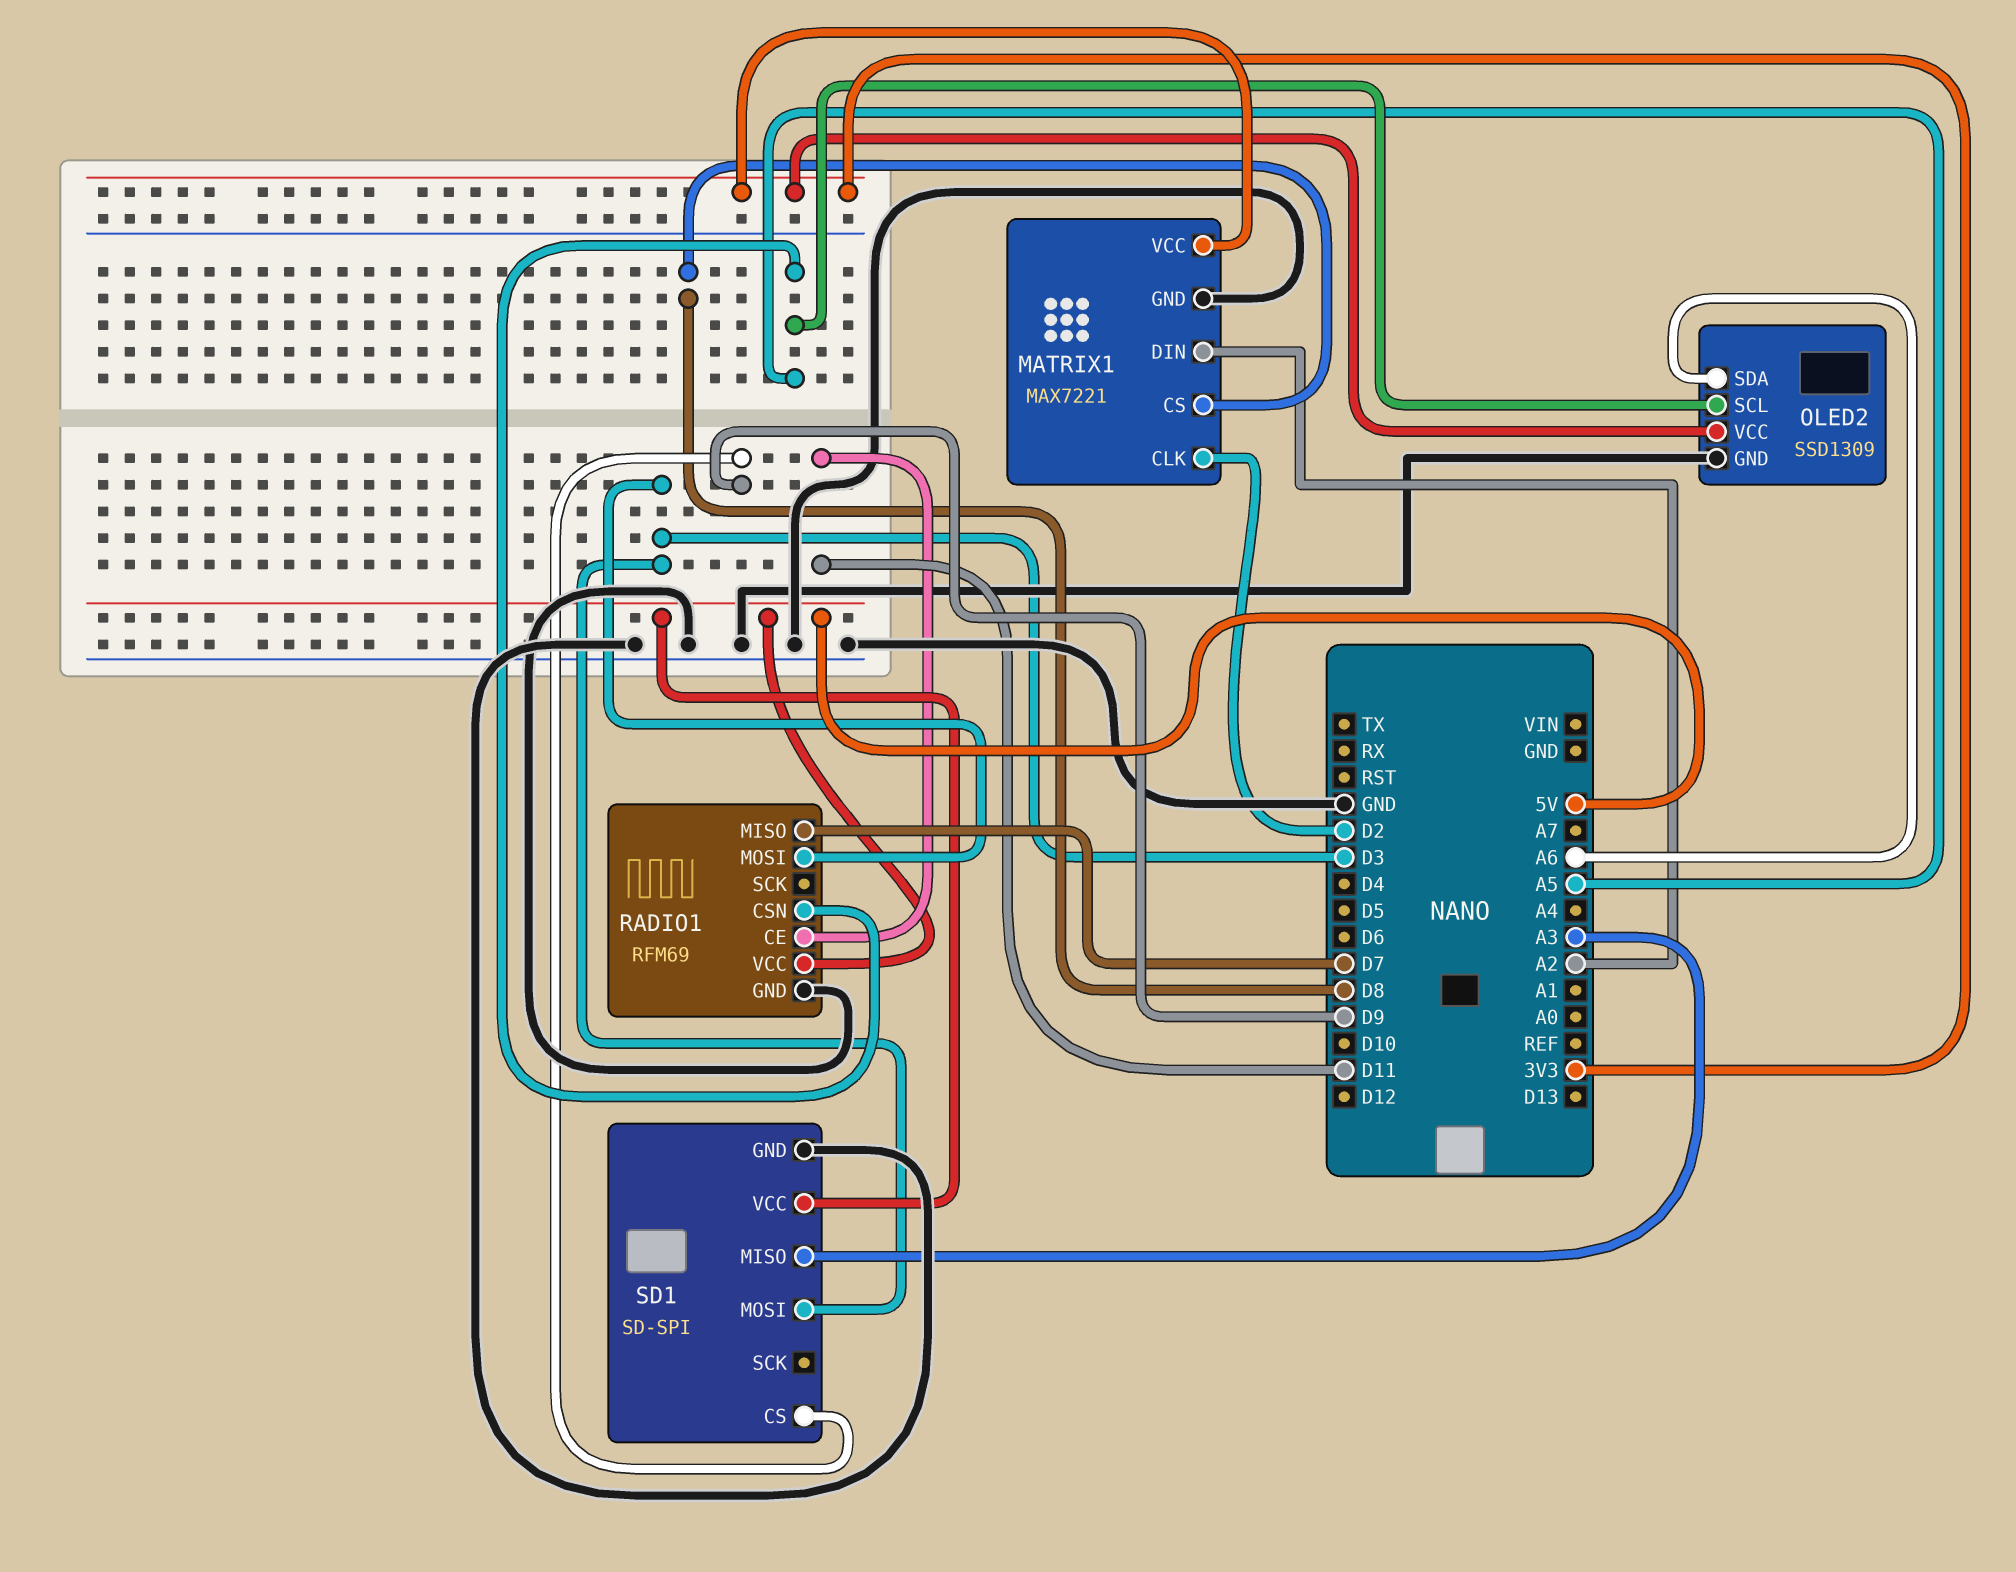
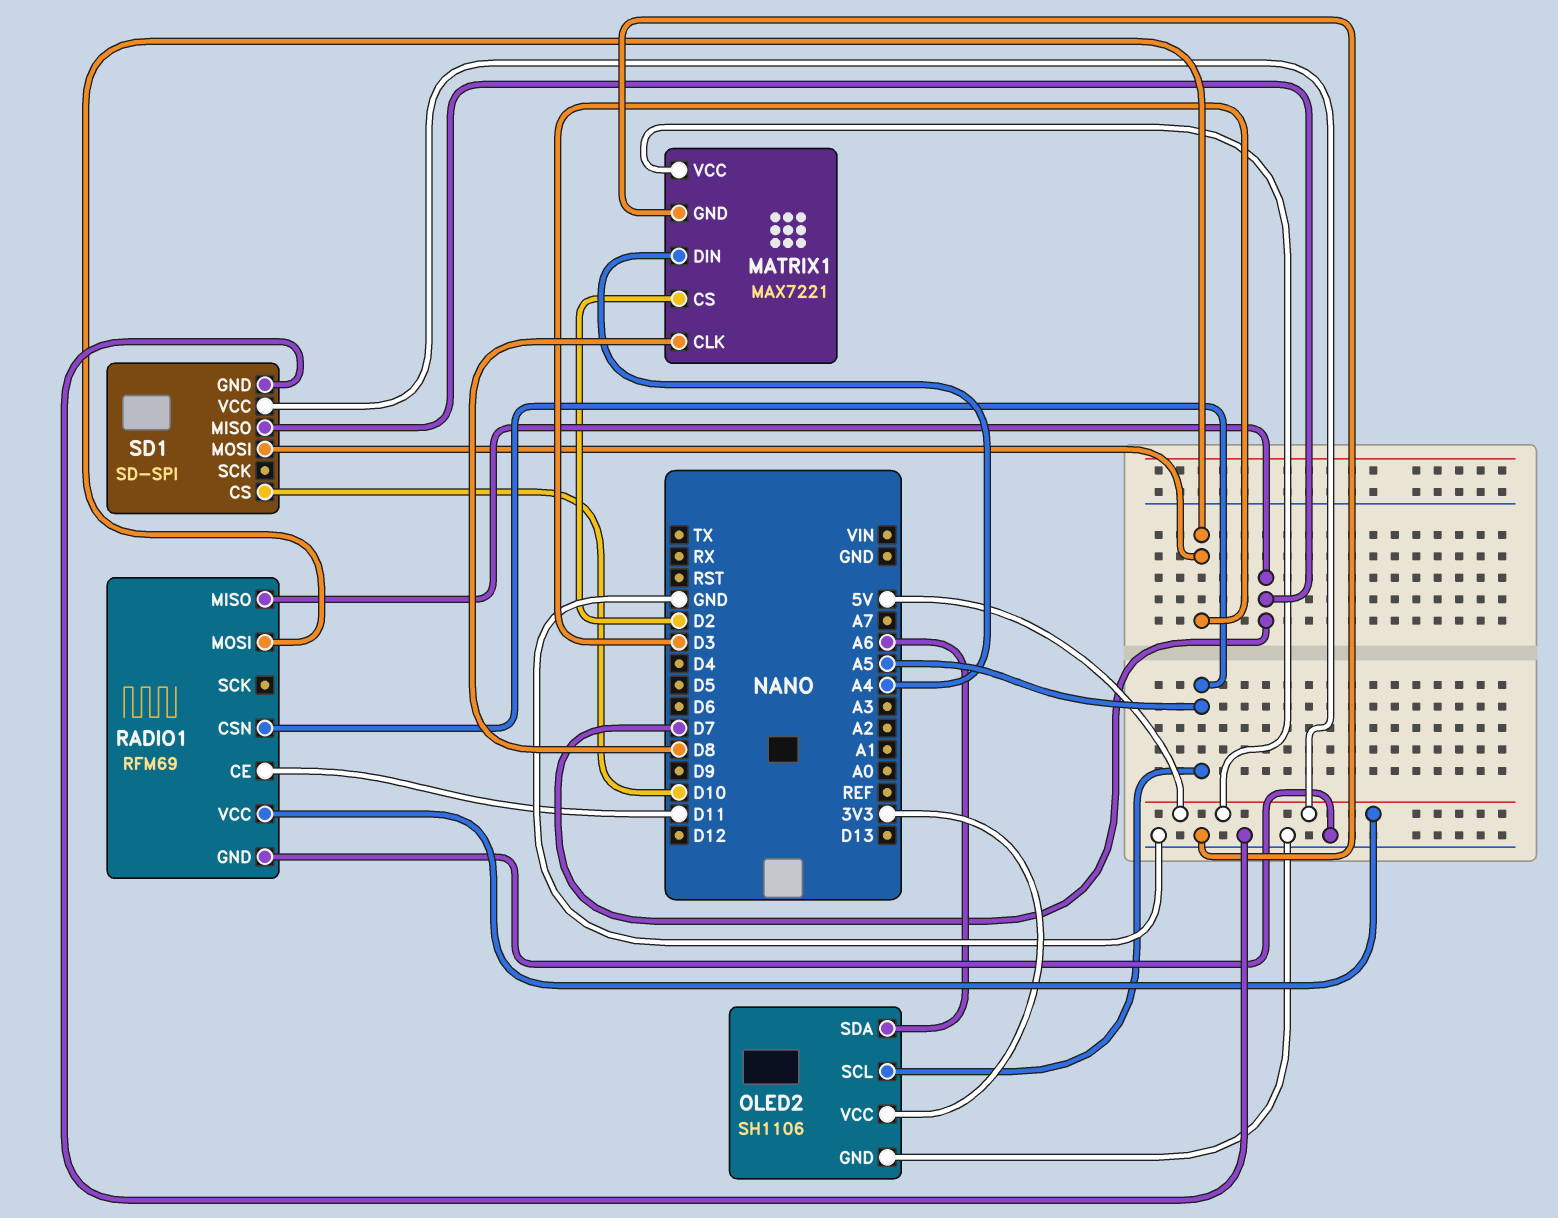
MATRIX1 pin CLK: D2 -> D8
MATRIX1 pin CS: D8 -> D2
MATRIX1 pin DIN: A2 -> A4
MATRIX1 pin VCC: 3V3 -> 5V
OLED2: SSD1309 -> SH1106
SD1 pin CS: D9 -> D10
SD1 pin MISO: A3 -> D7

